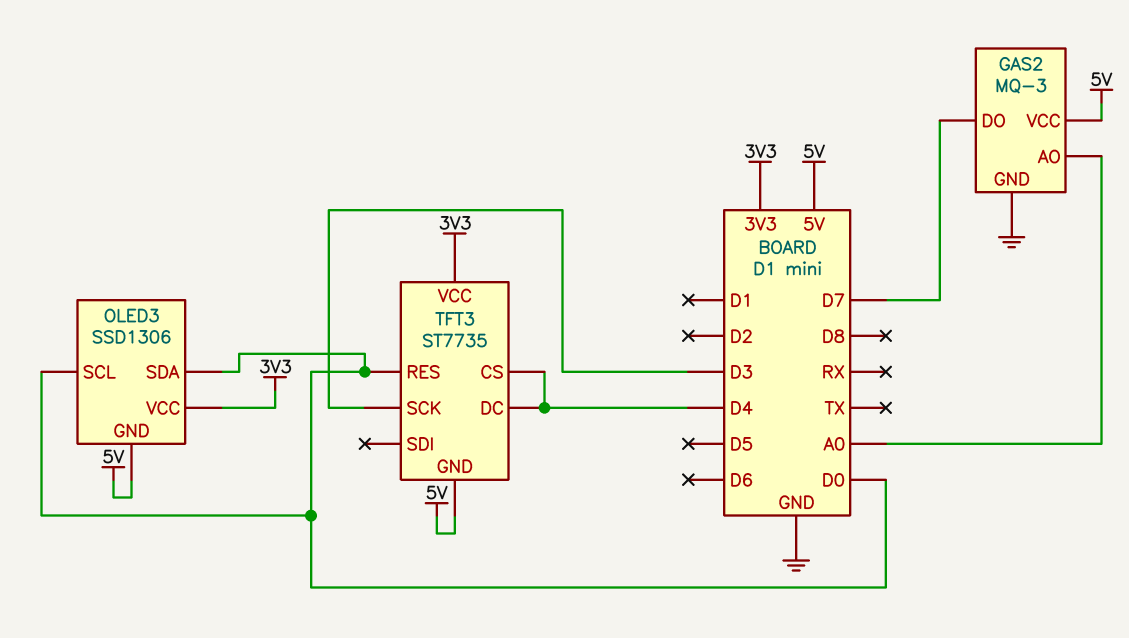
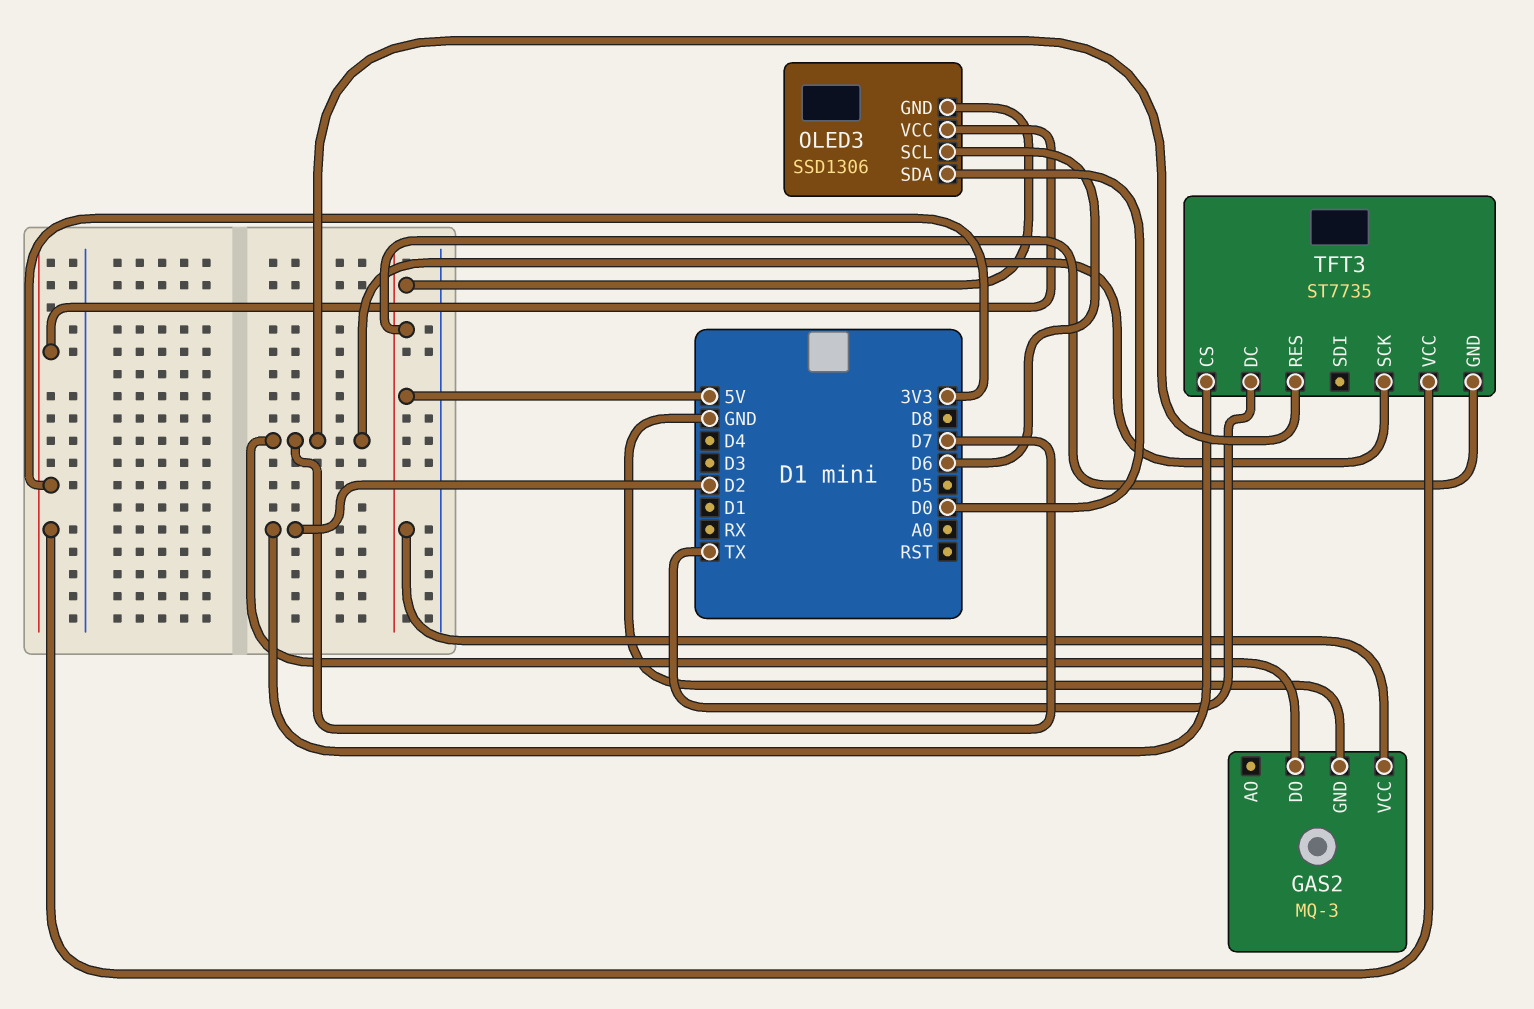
GAS2 pin AO: A0 -> none
OLED3 pin SCL: D0 -> D6
TFT3 pin CS: D4 -> D2
TFT3 pin DC: D4 -> TX
TFT3 pin RES: D0 -> D7
TFT3 pin SCK: D3 -> D7

